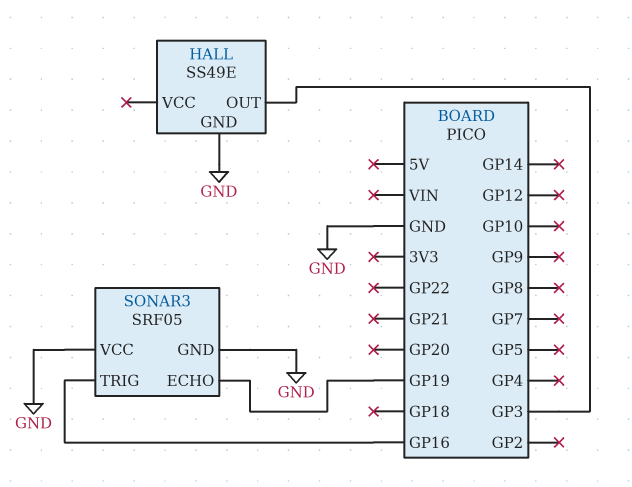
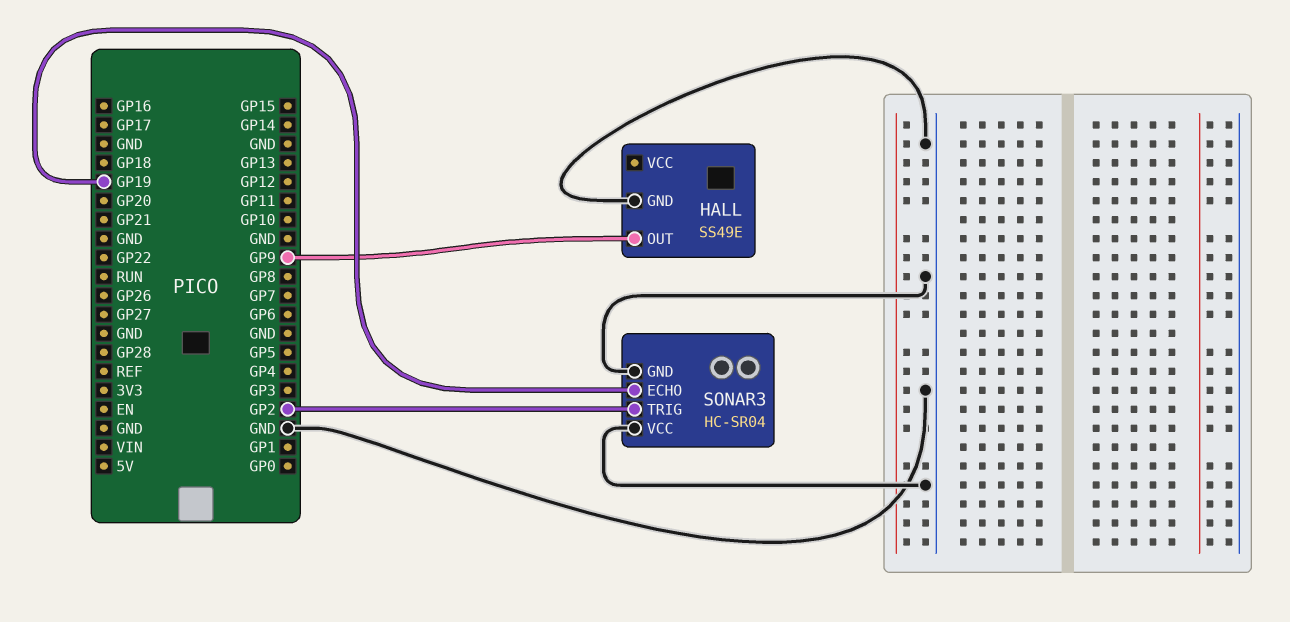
HALL pin OUT: GP3 -> GP9
SONAR3: SRF05 -> HC-SR04
SONAR3 pin TRIG: GP16 -> GP2

